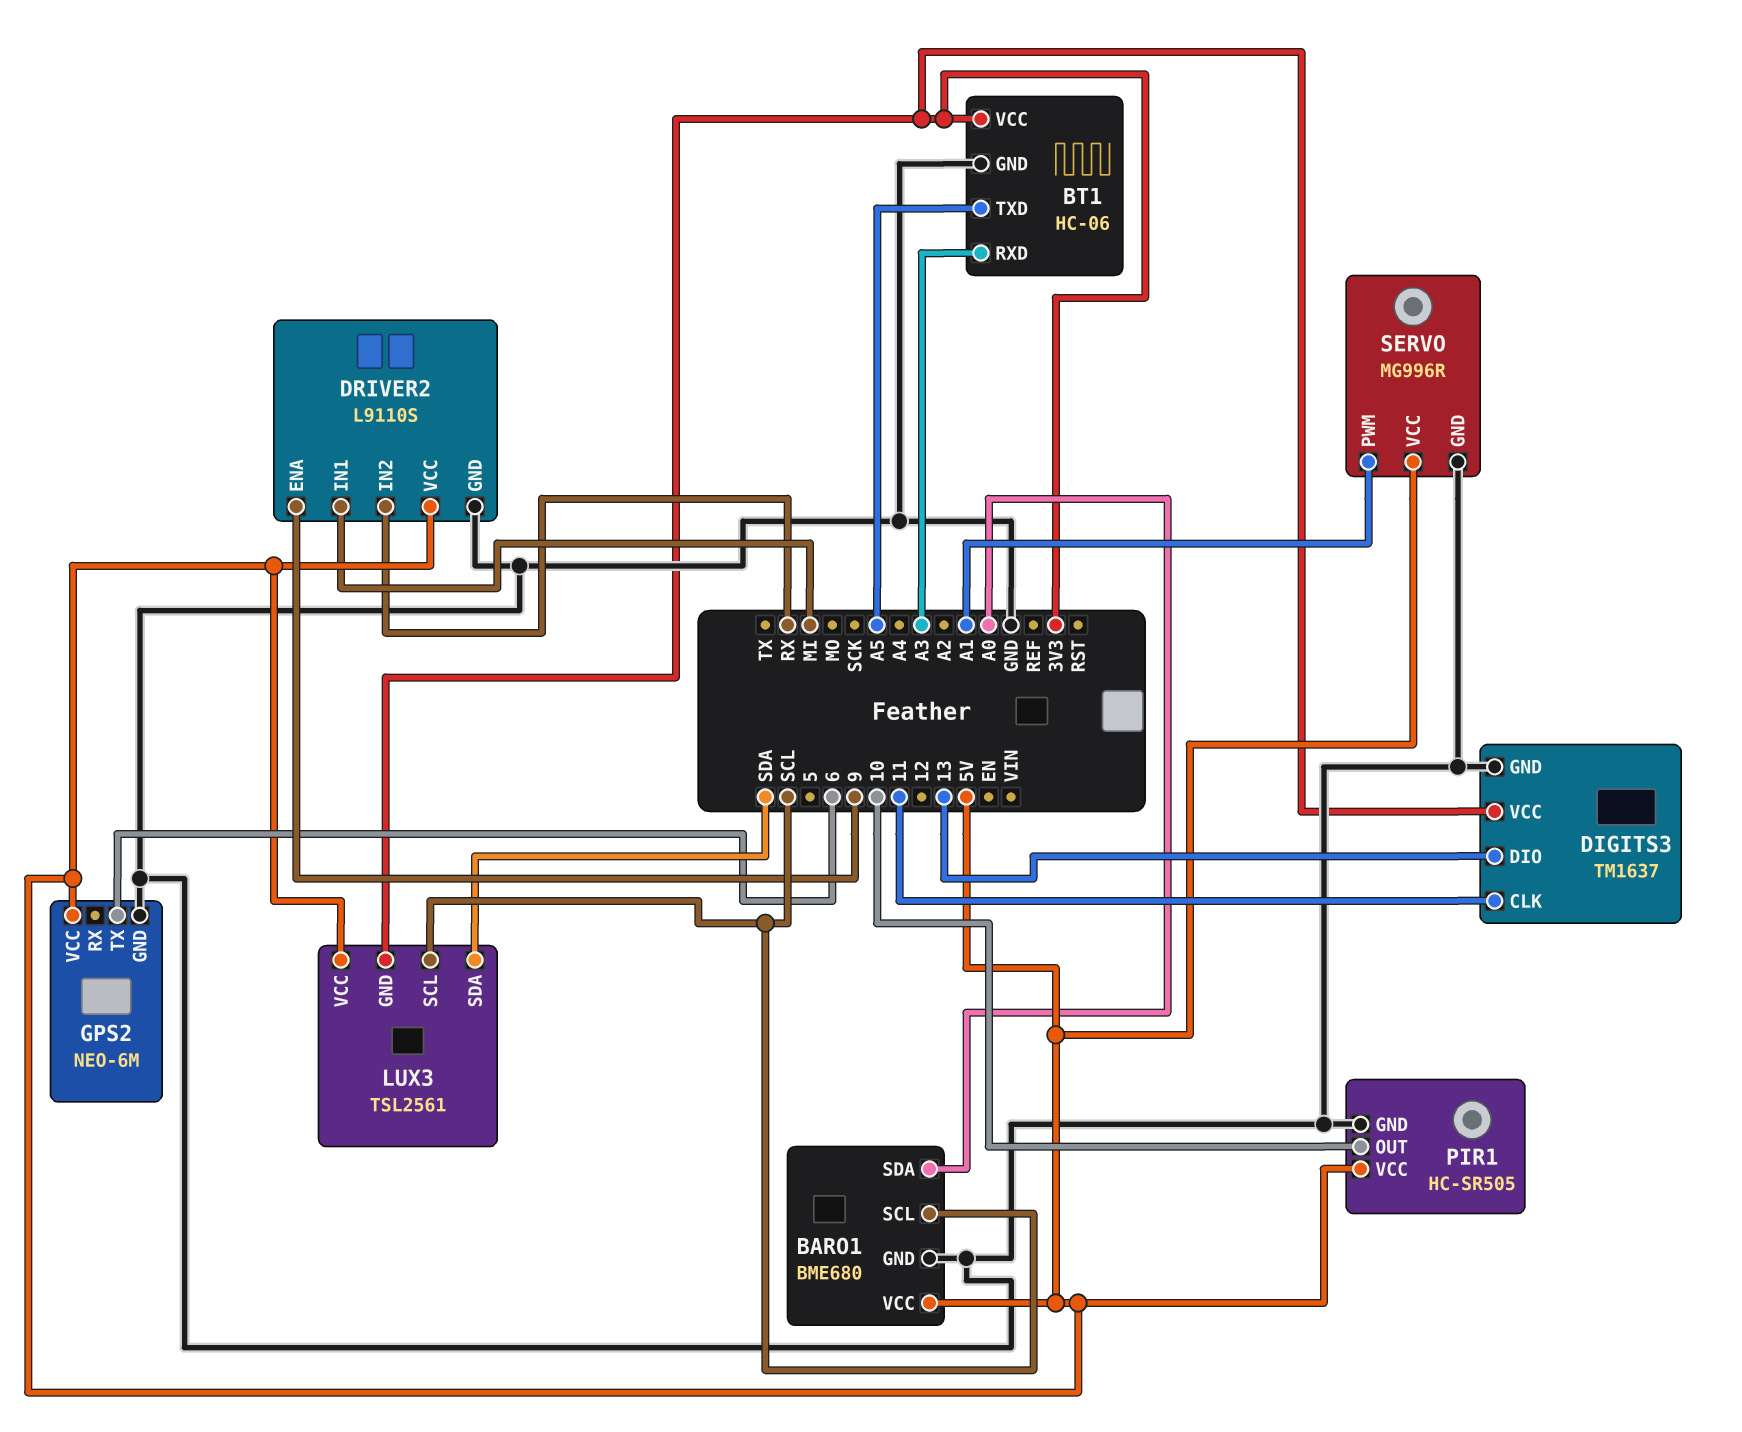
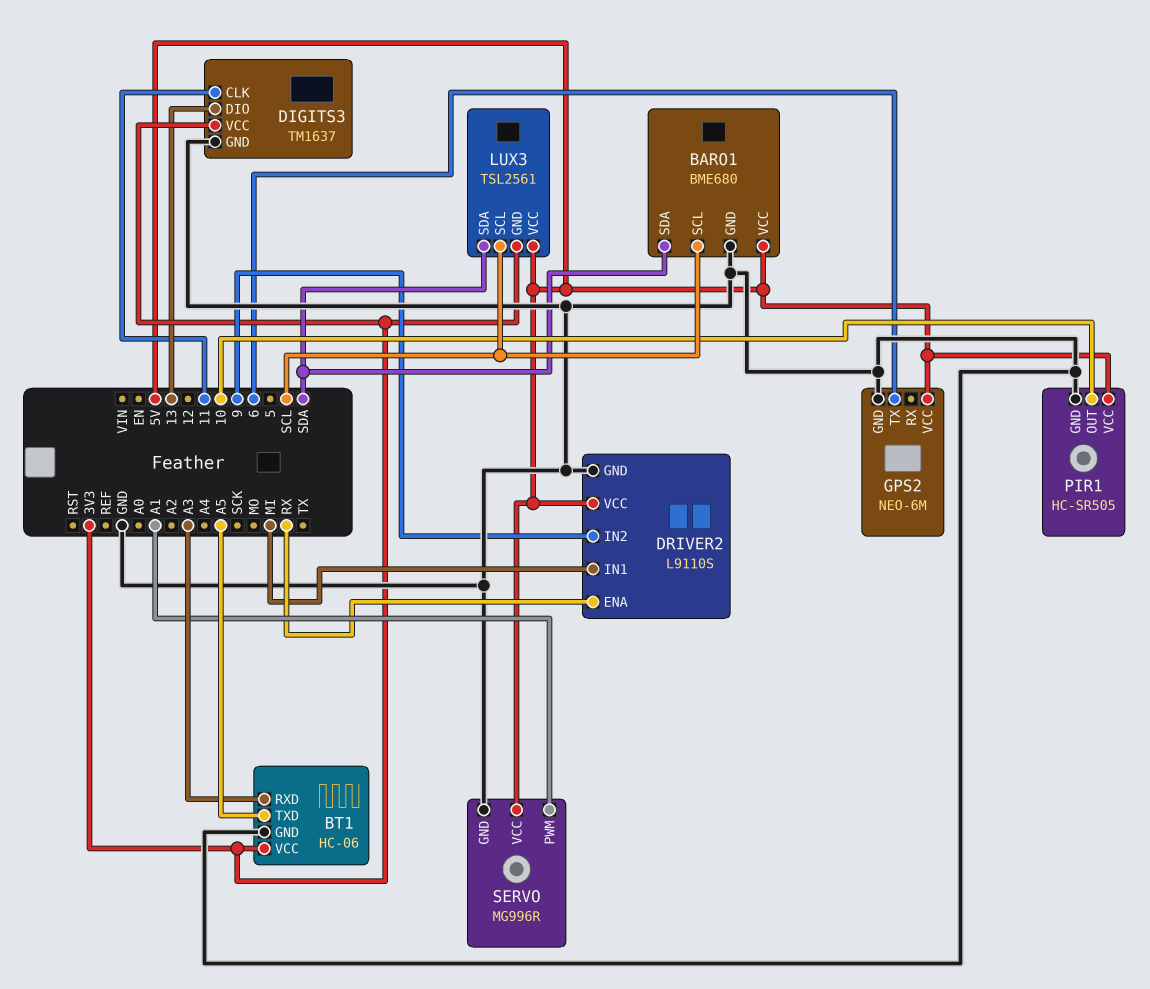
BARO1 pin SDA: A0 -> SDA
DRIVER2 pin ENA: 9 -> RX
DRIVER2 pin IN2: RX -> 9

